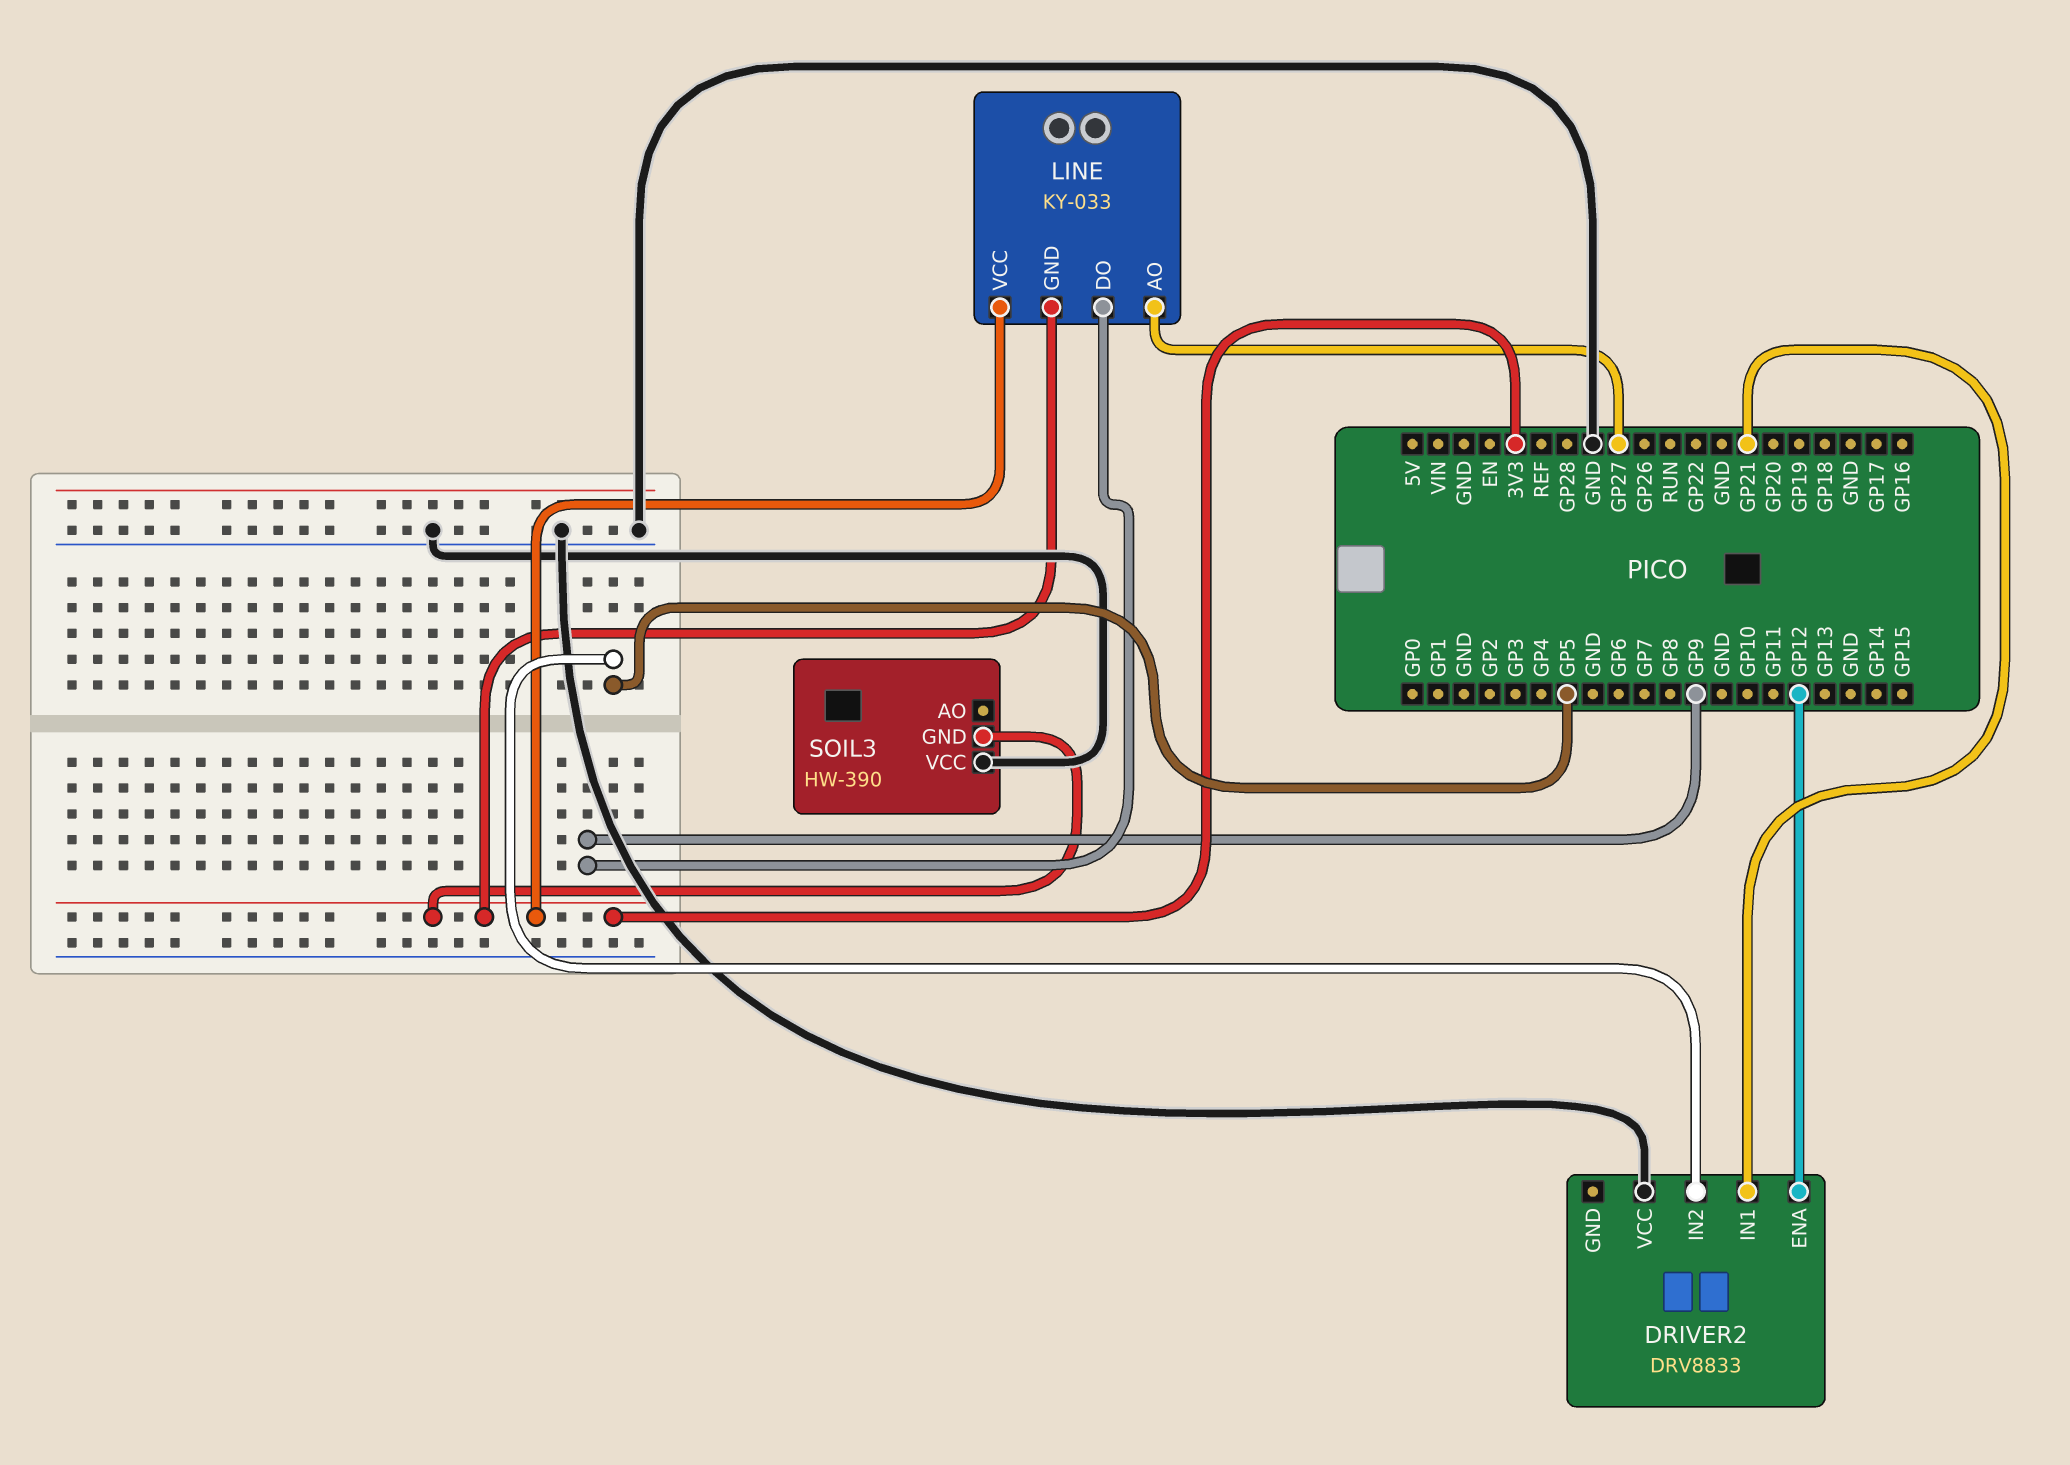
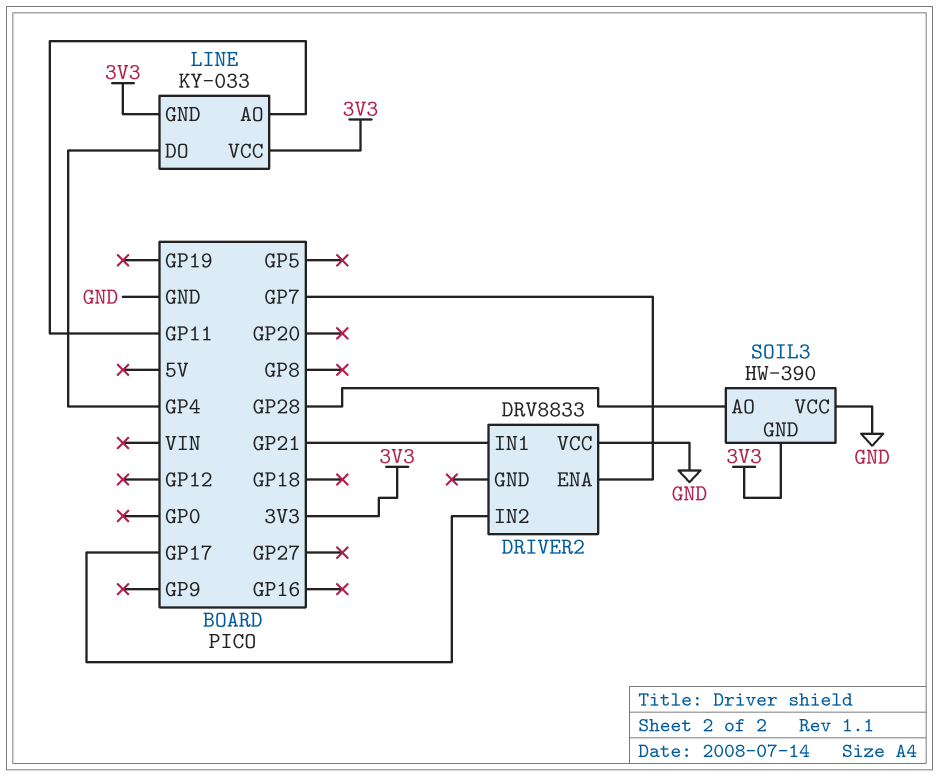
DRIVER2 pin ENA: GP12 -> GP7
DRIVER2 pin IN2: GP5 -> GP17
LINE pin AO: GP27 -> GP11
LINE pin DO: GP9 -> GP4
SOIL3 pin AO: none -> GP28

